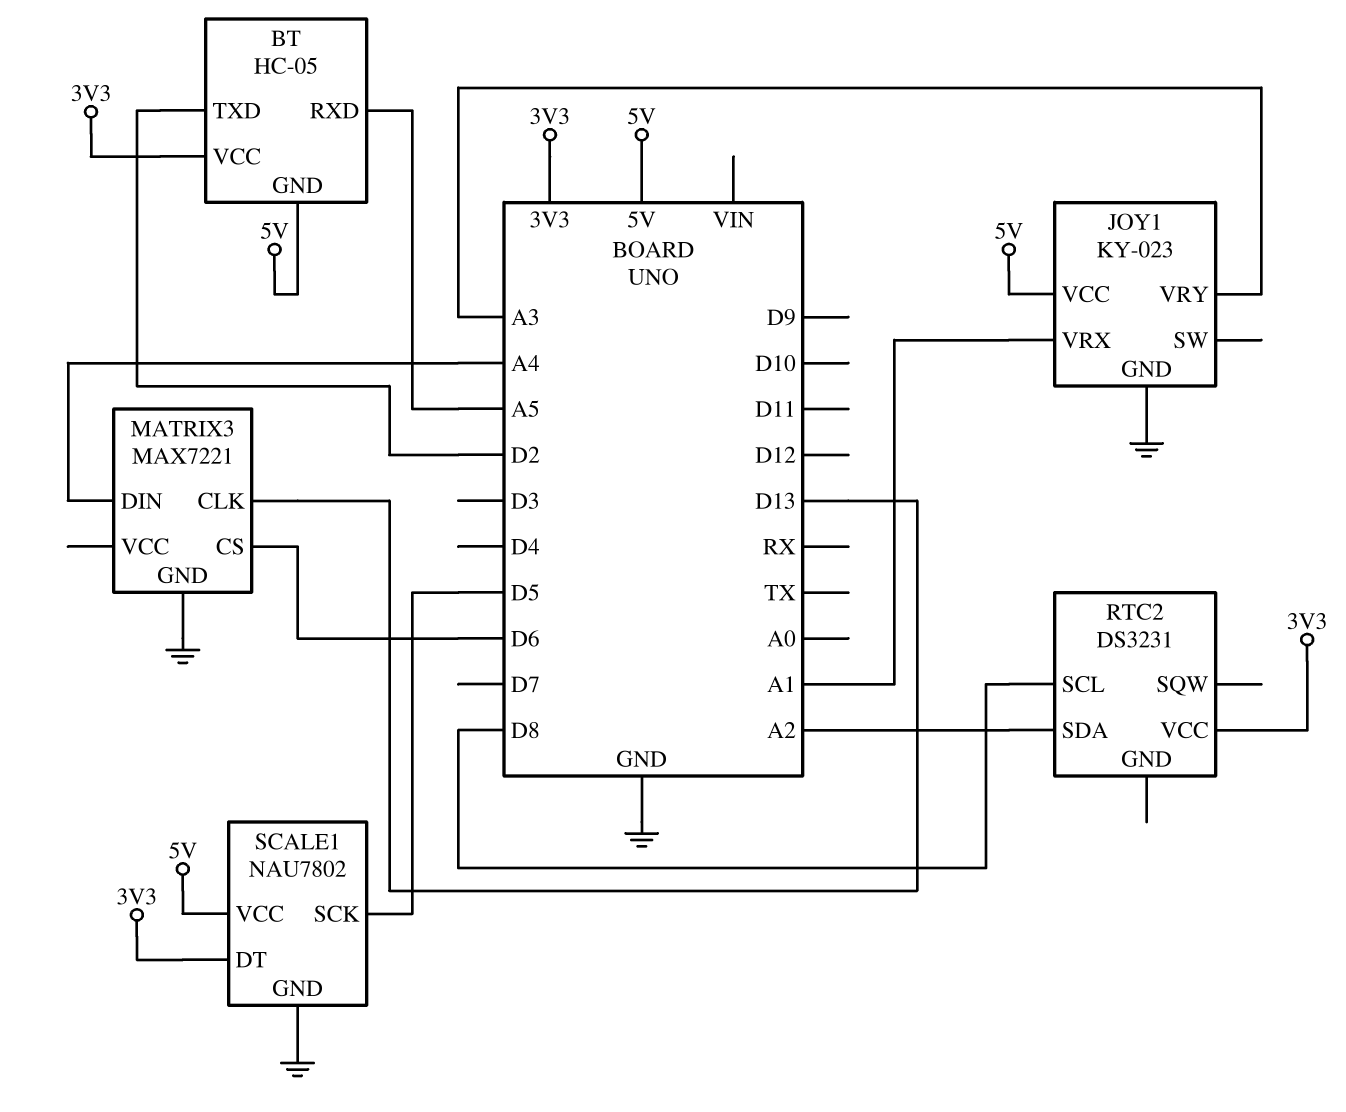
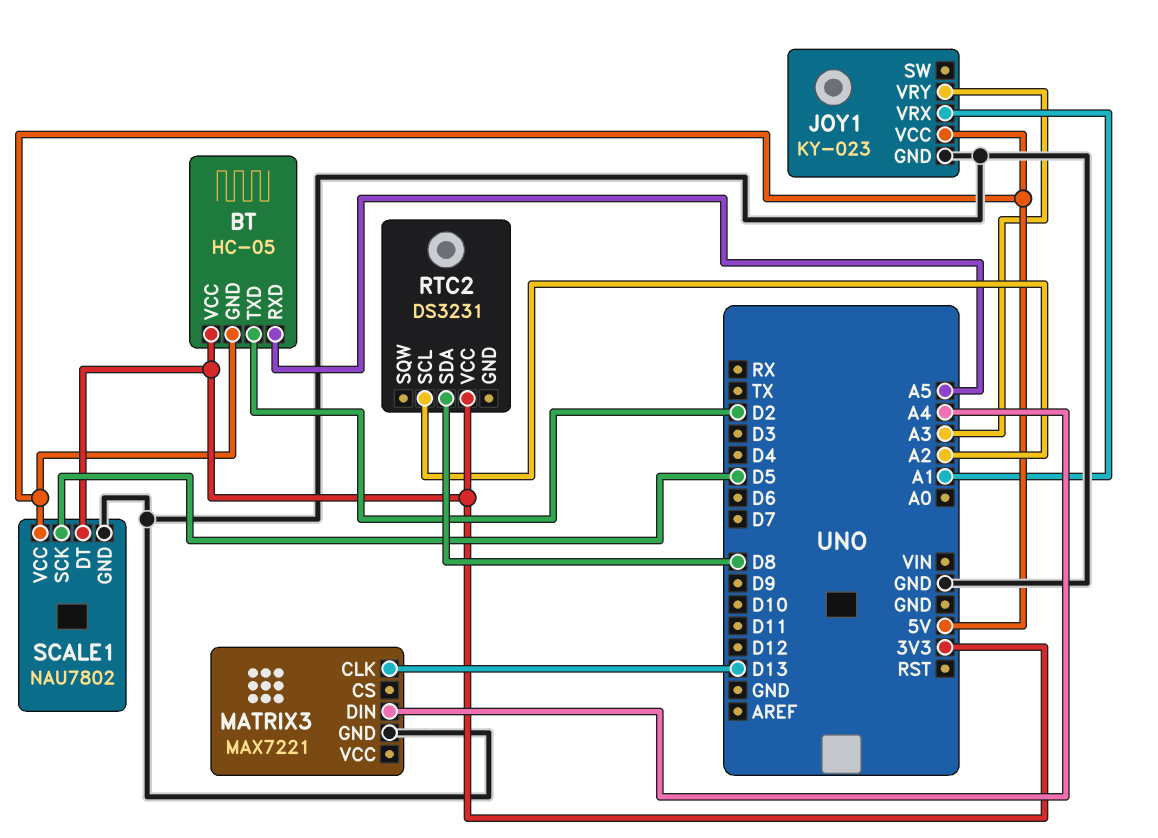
MATRIX3 pin CS: D6 -> none
RTC2 pin SCL: D8 -> A2
RTC2 pin SDA: A2 -> D8

